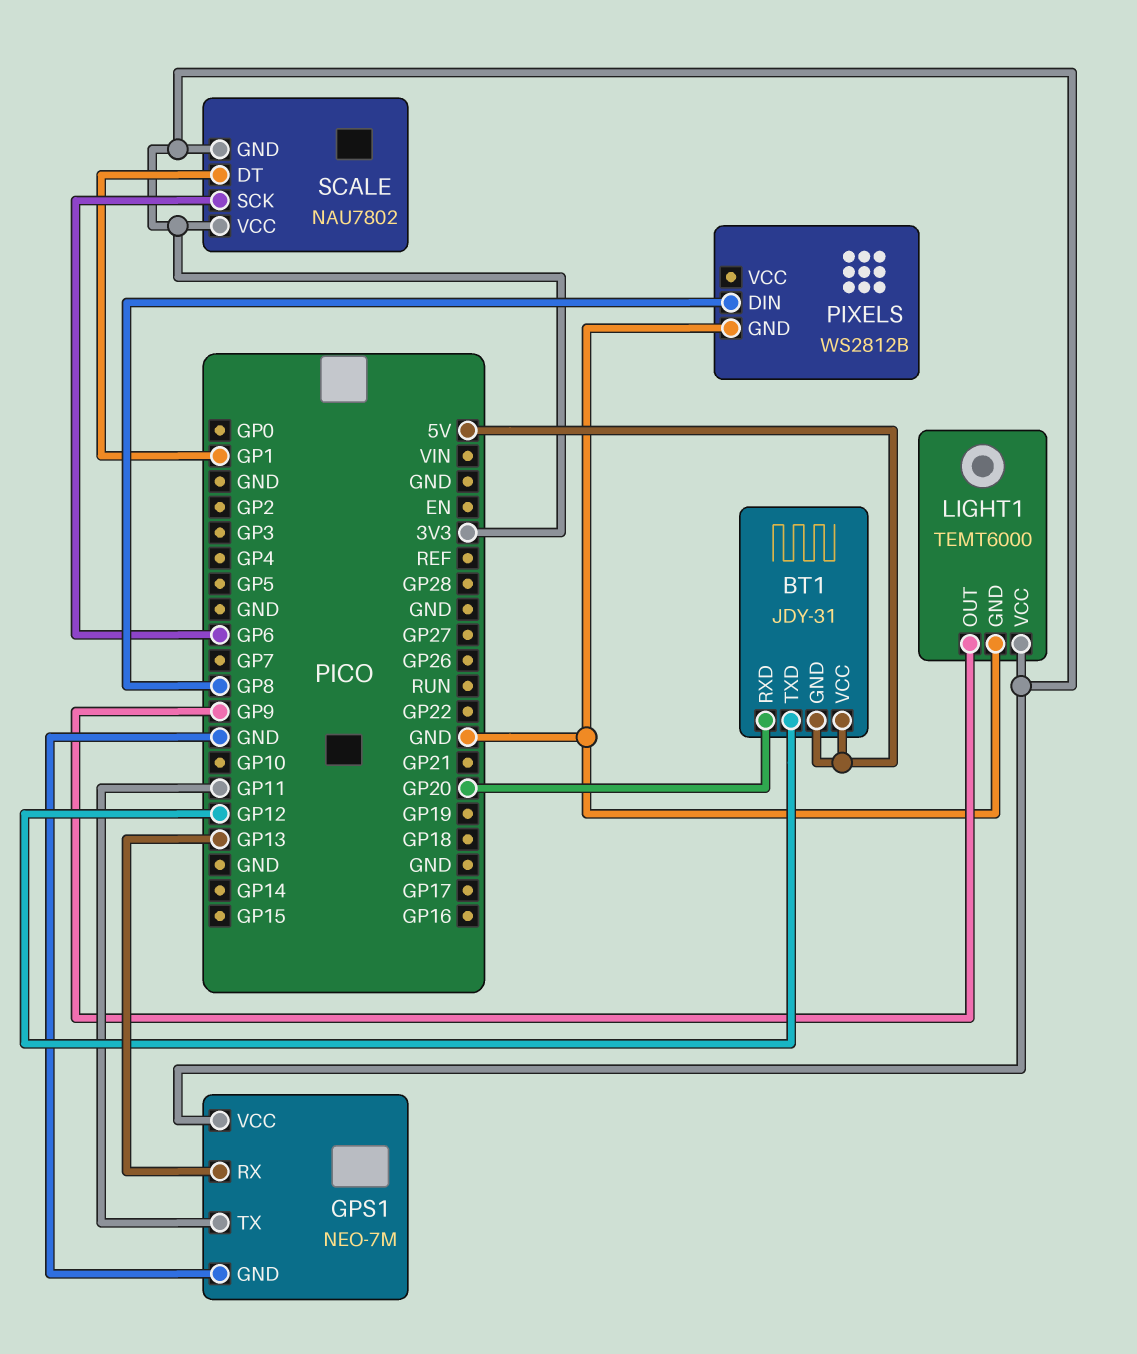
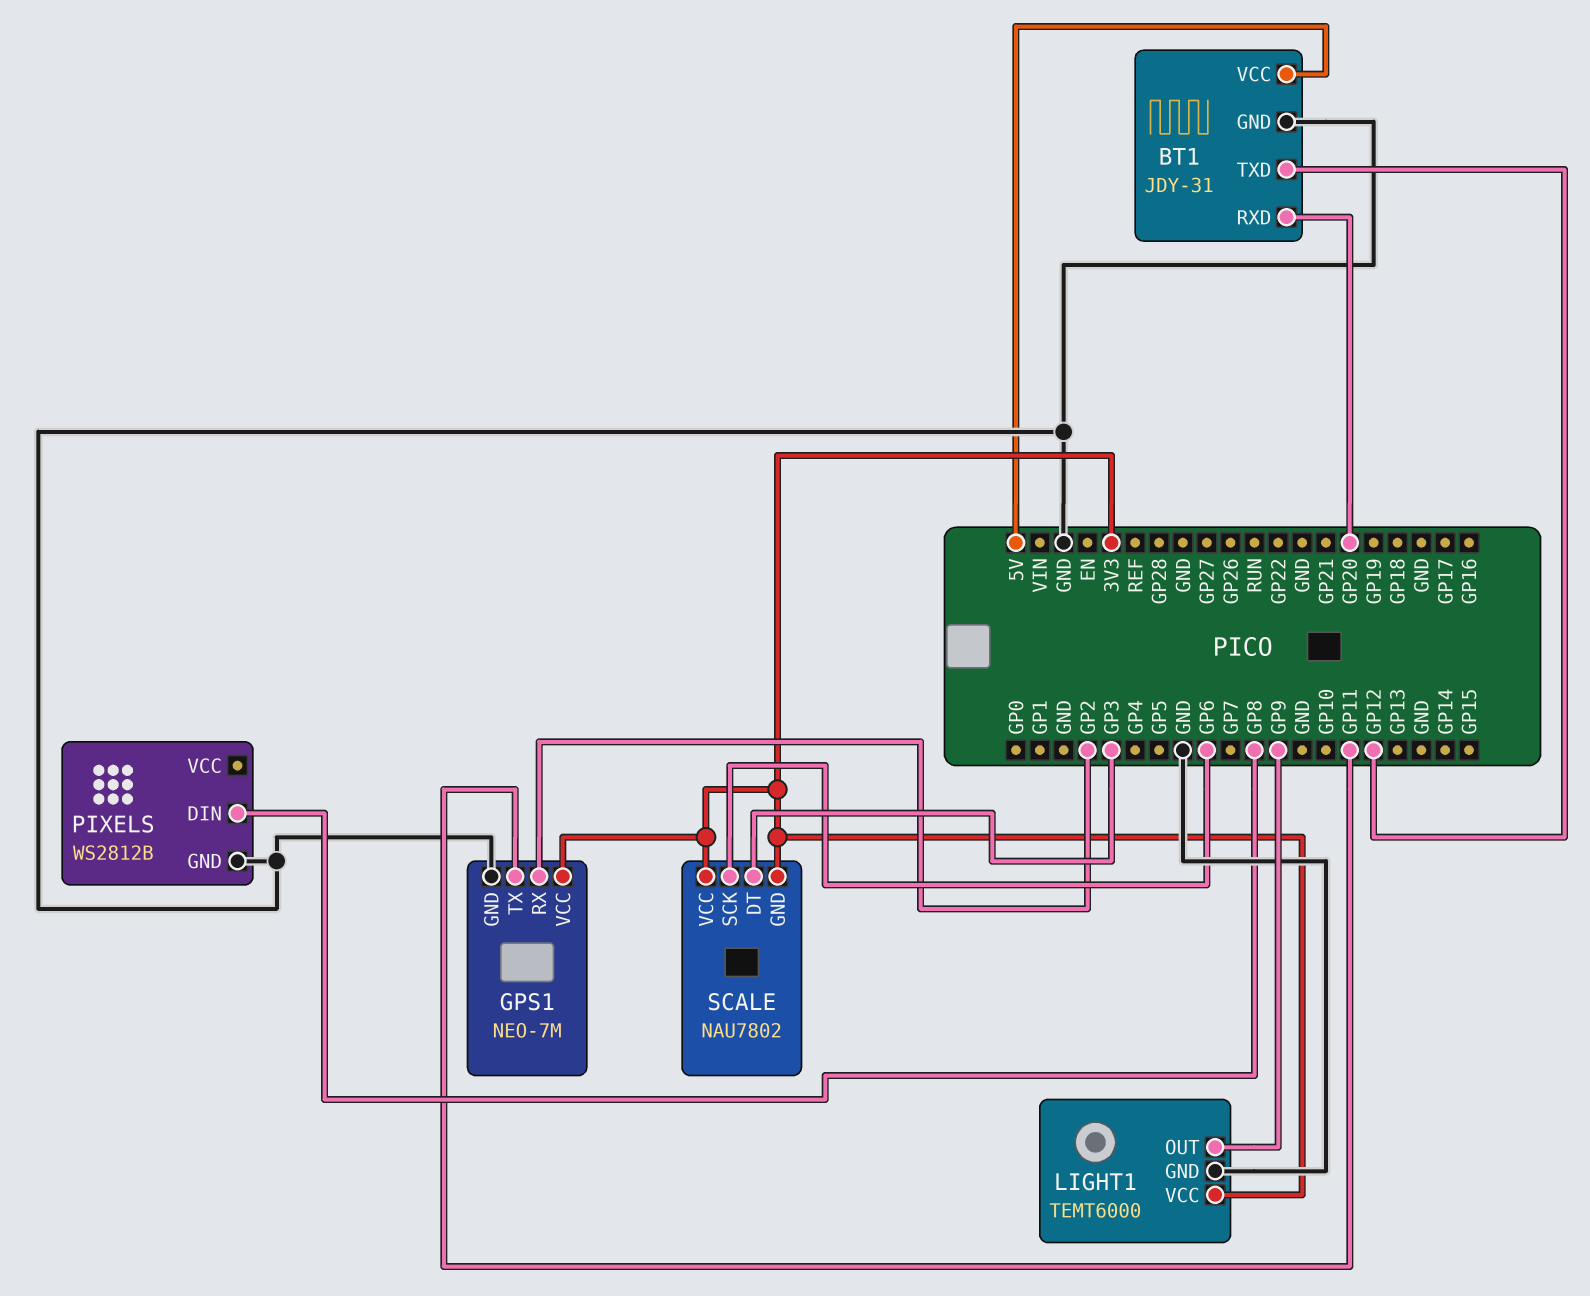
BT1 pin GND: 5V -> GND
GPS1 pin RX: GP13 -> GP2
SCALE pin DT: GP1 -> GP3

